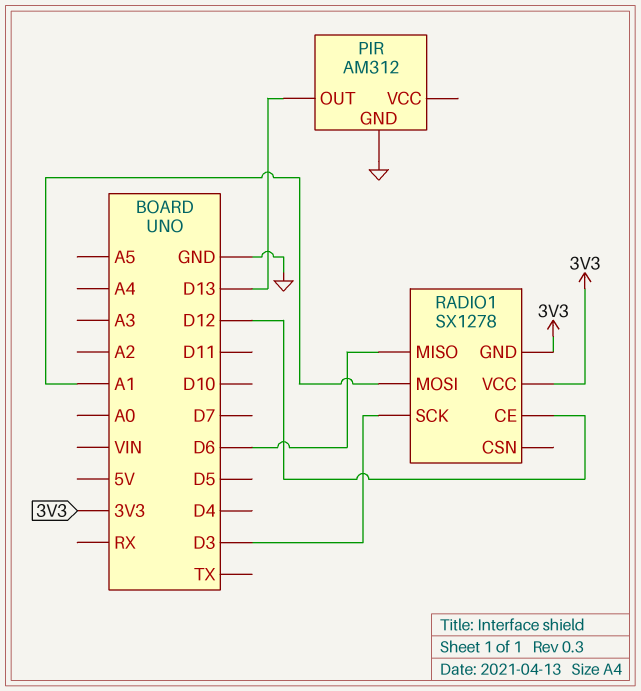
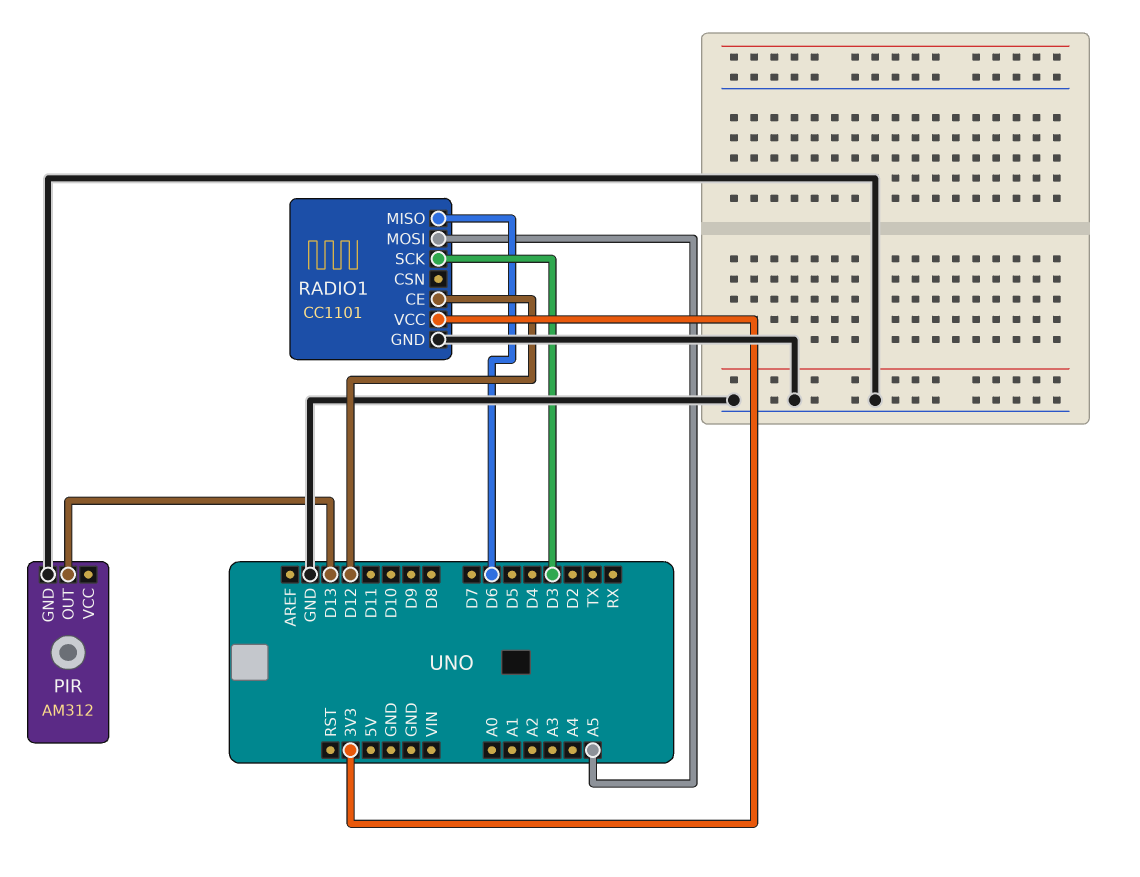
RADIO1: SX1278 -> CC1101
RADIO1 pin GND: 3V3 -> GND
RADIO1 pin MOSI: A1 -> A5

